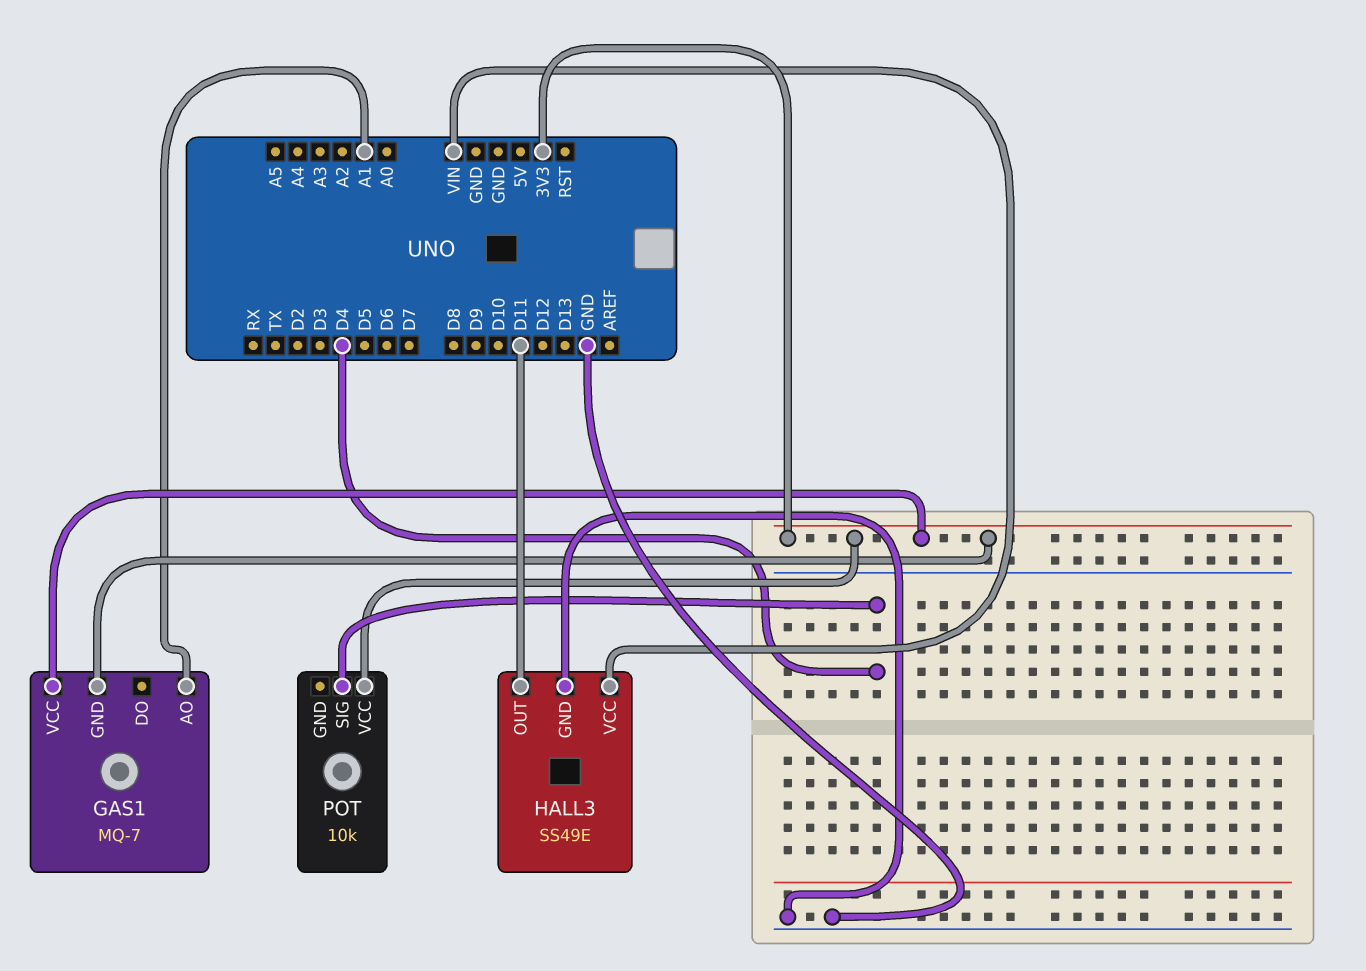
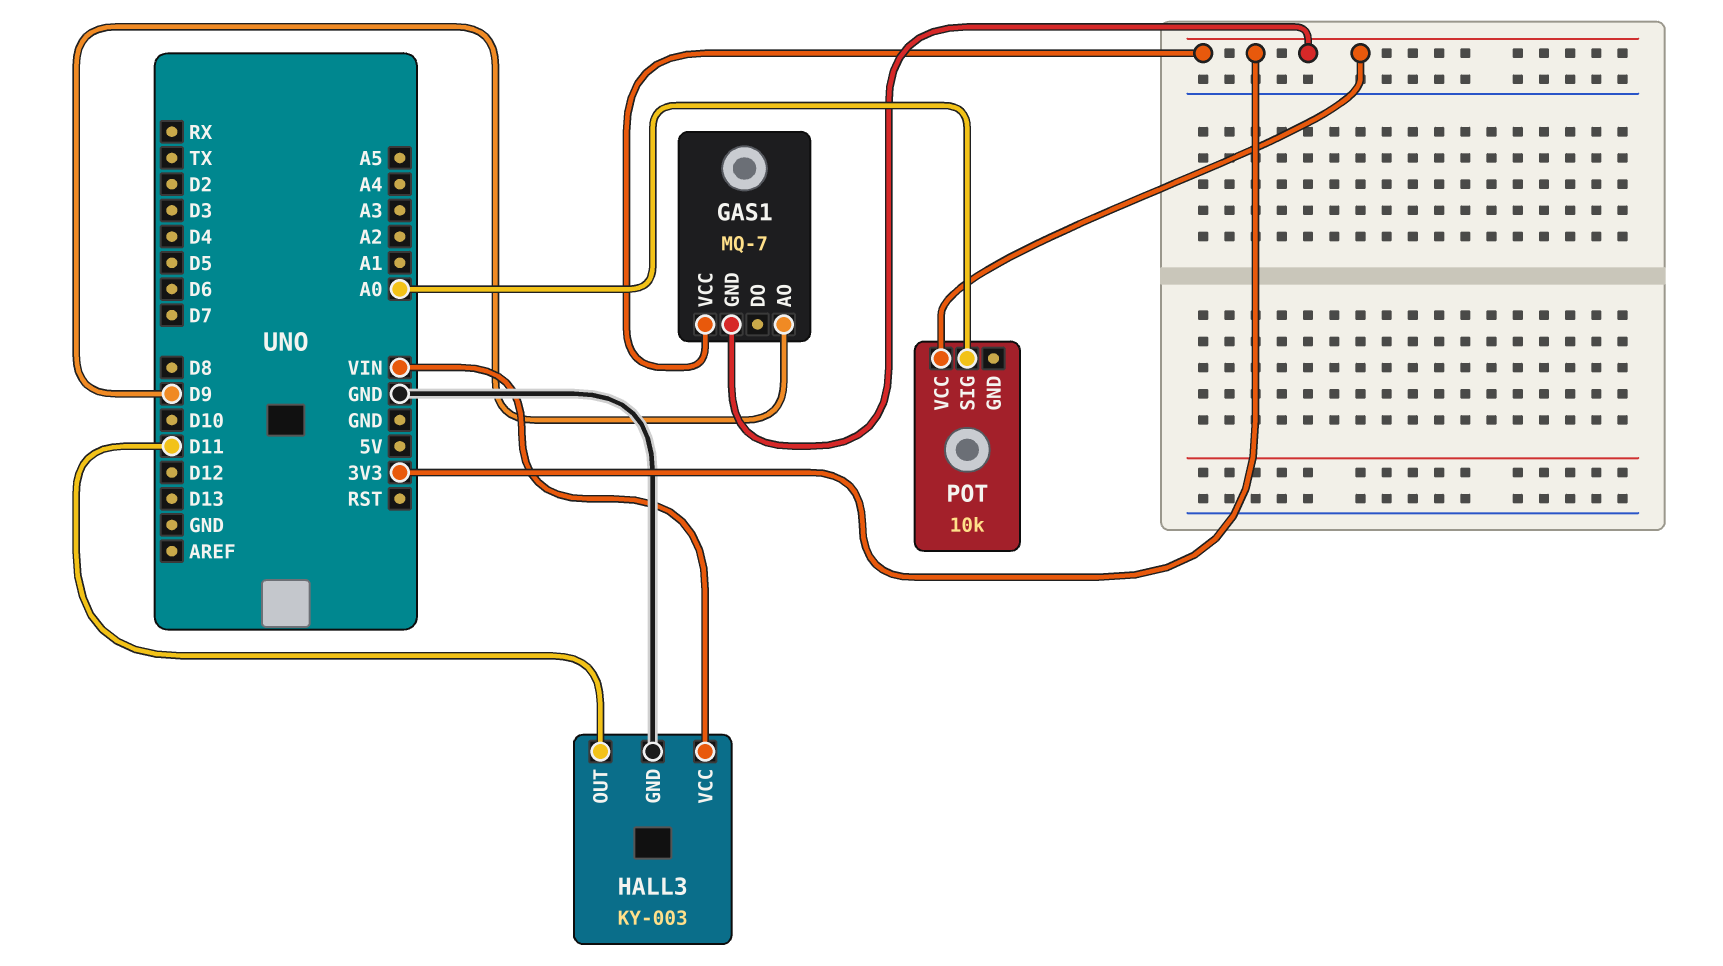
GAS1 pin AO: A1 -> D9
HALL3: SS49E -> KY-003
POT pin SIG: D4 -> A0

